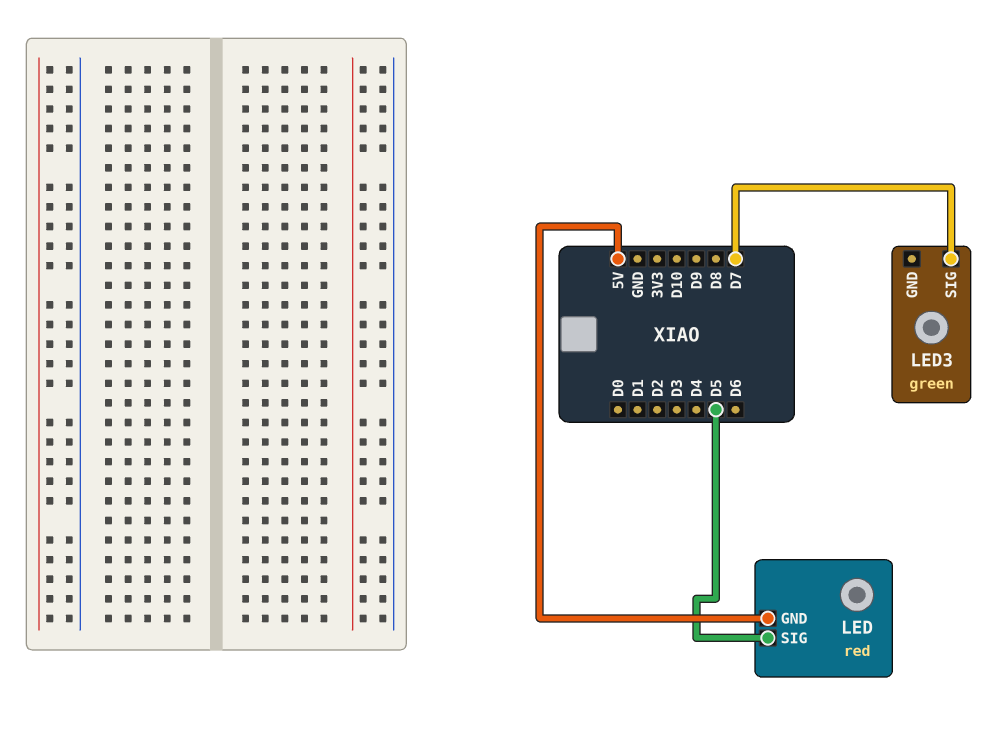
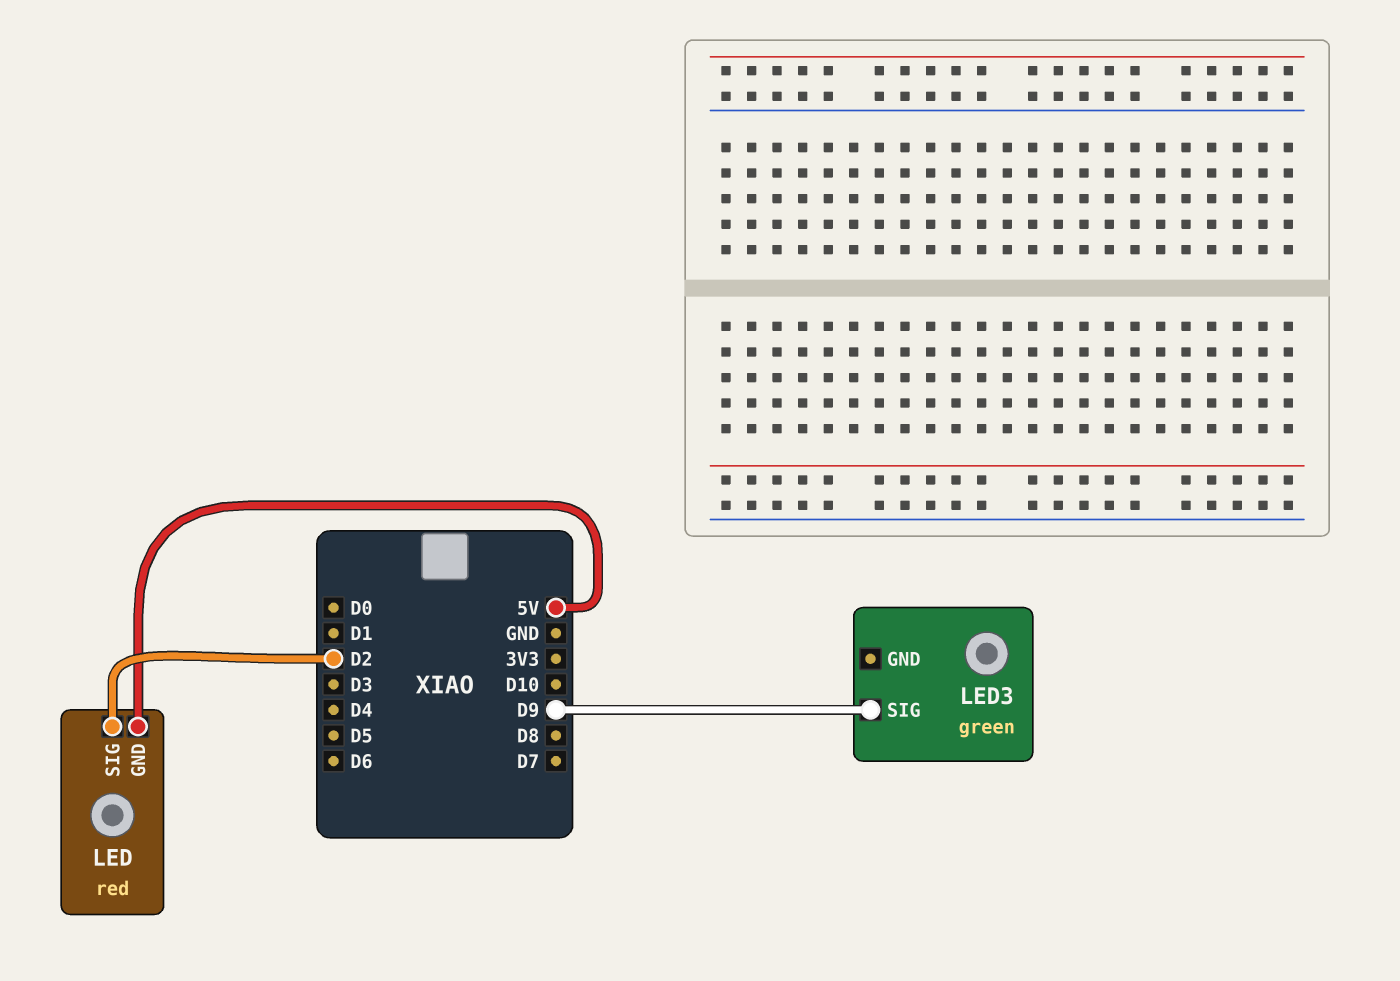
LED pin SIG: D5 -> D2
LED3 pin SIG: D7 -> D9

